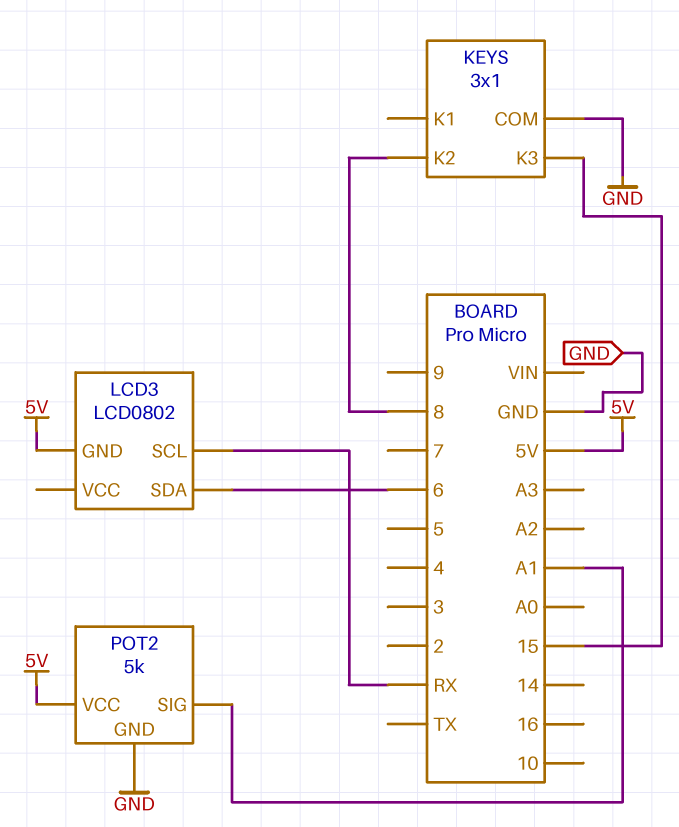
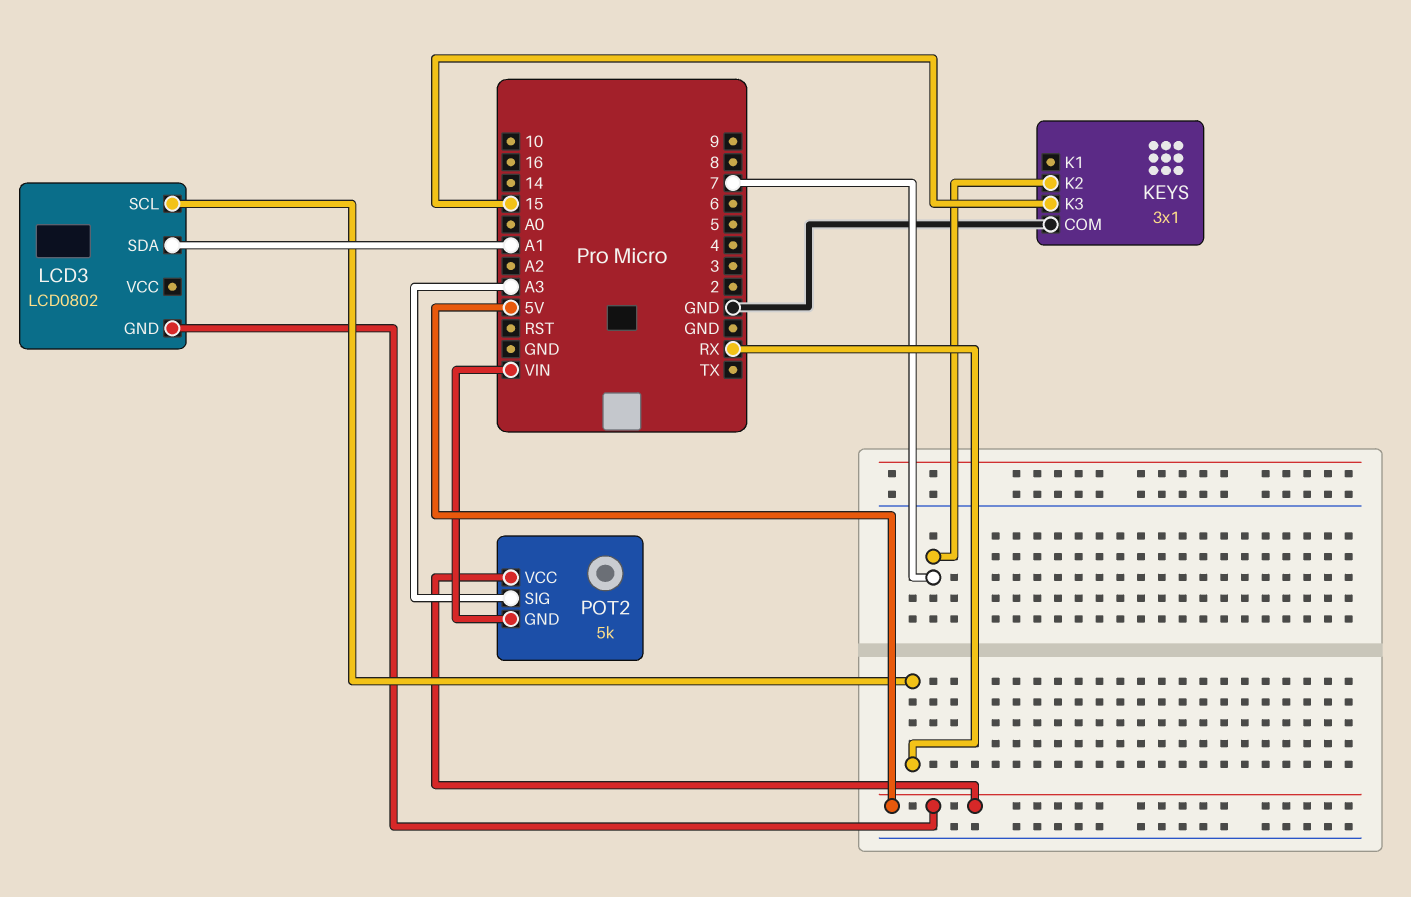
KEYS pin K2: 8 -> 7
LCD3 pin SDA: 6 -> A1
POT2 pin GND: GND -> VIN
POT2 pin SIG: A1 -> A3

